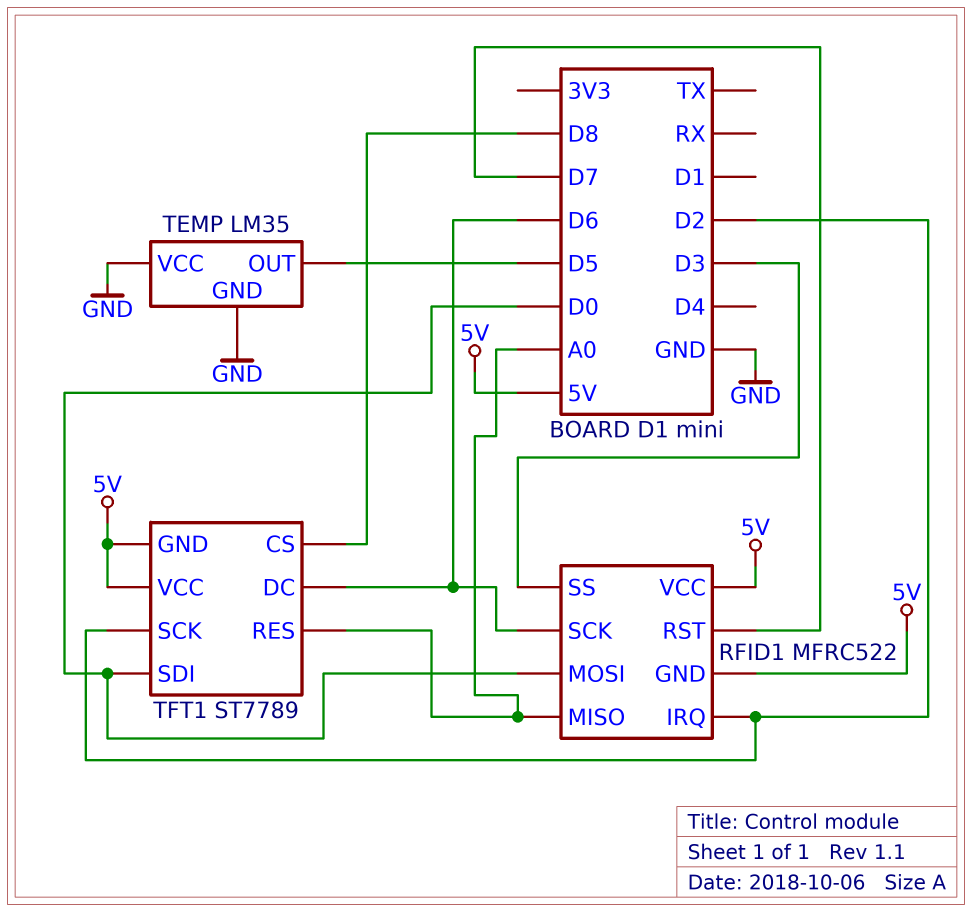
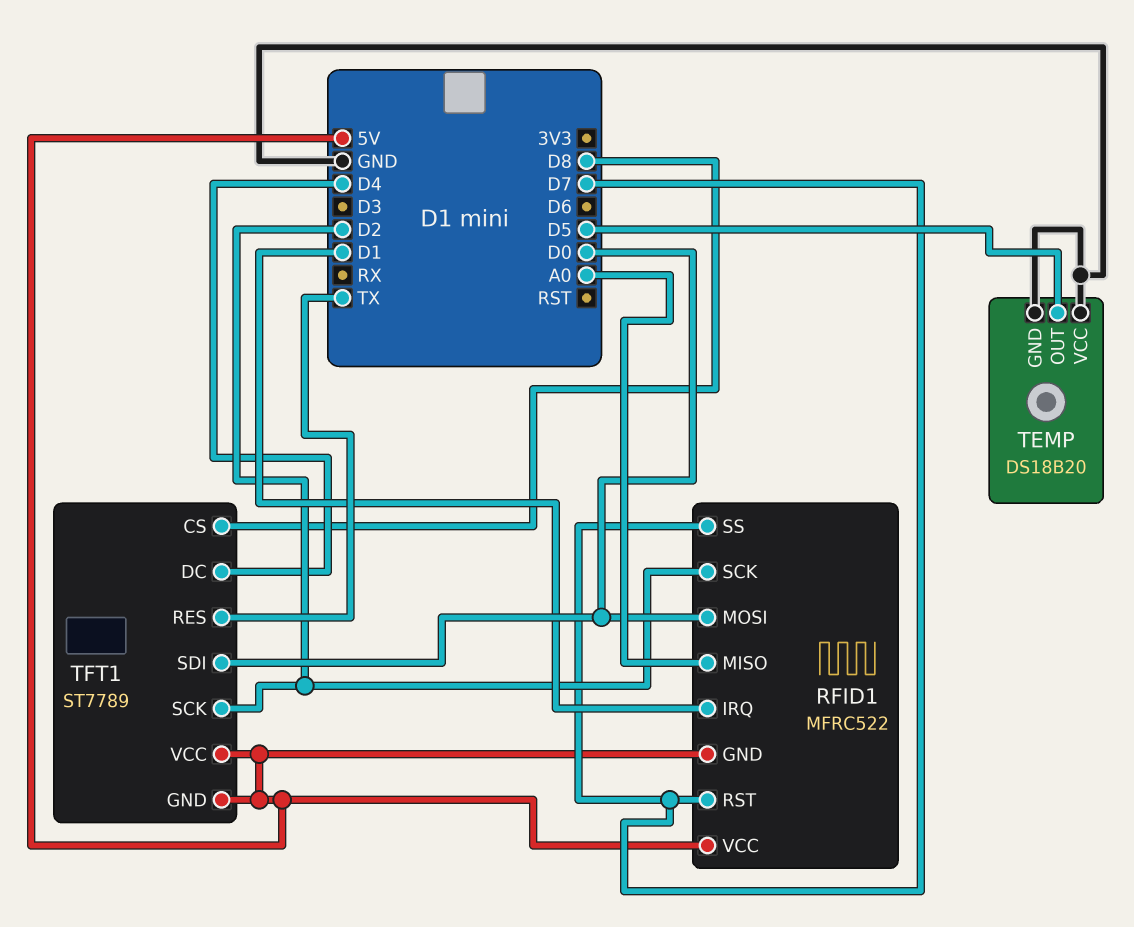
RFID1 pin IRQ: D2 -> D1
RFID1 pin SCK: D6 -> D2
RFID1 pin SS: D3 -> D7
TEMP: LM35 -> DS18B20
TFT1 pin DC: D6 -> D4
TFT1 pin RES: A0 -> TX

